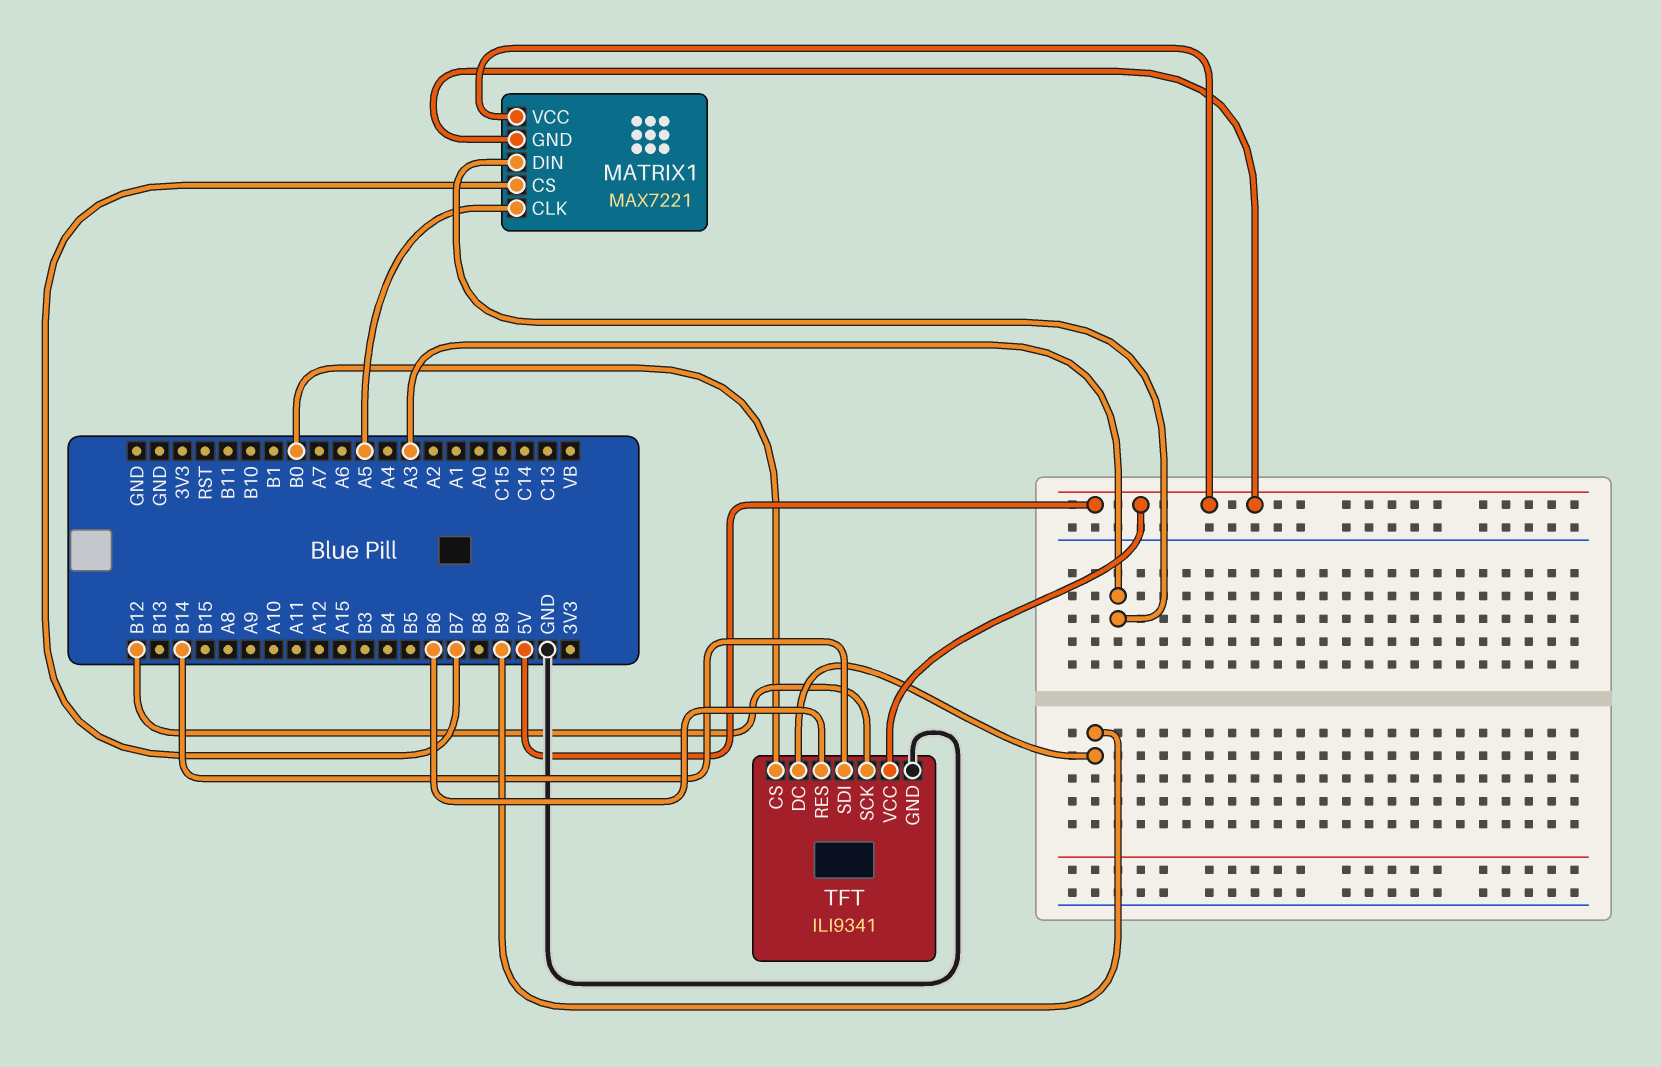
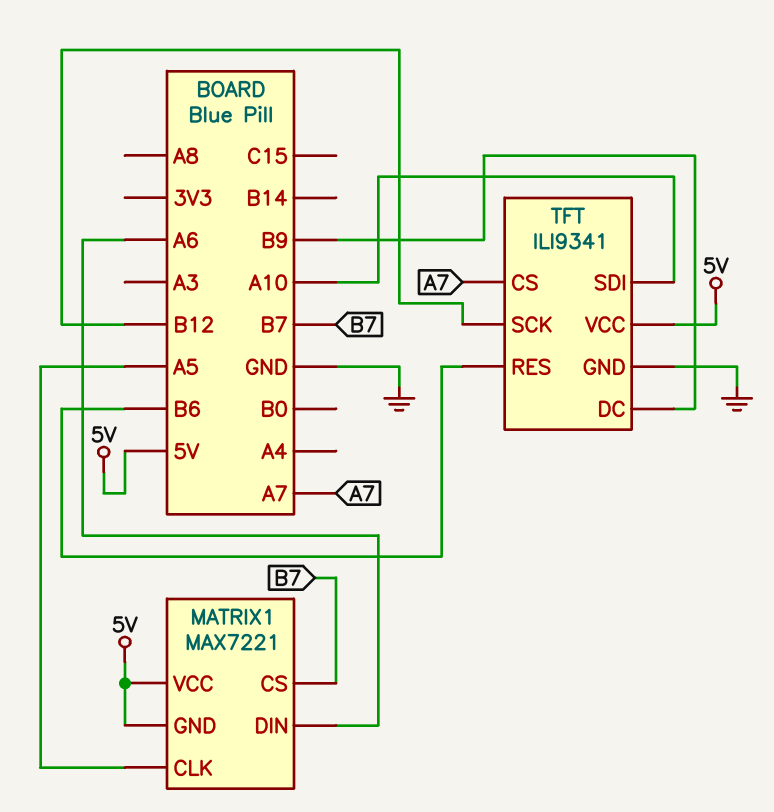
MATRIX1 pin DIN: A3 -> A6
TFT pin CS: B0 -> A7
TFT pin SDI: B14 -> A10

